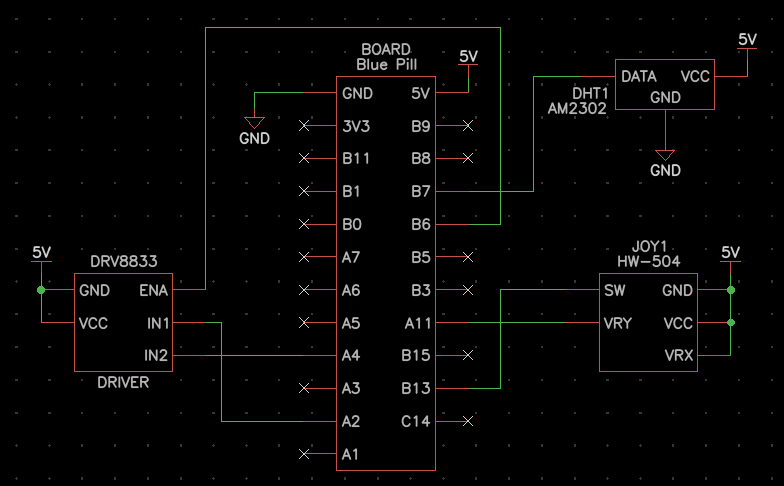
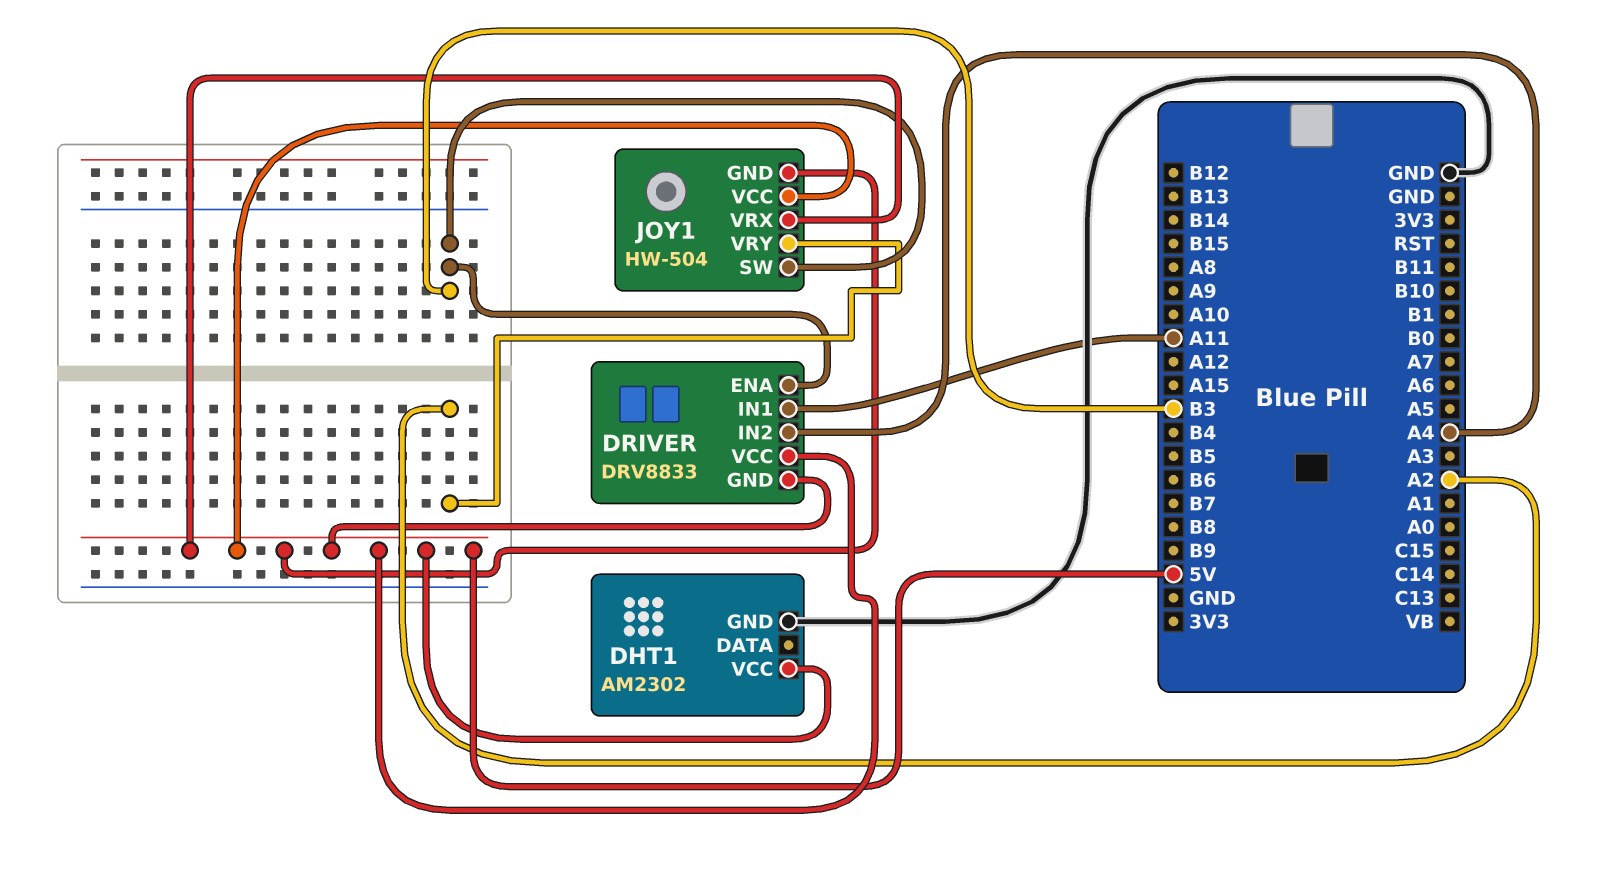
DHT1 pin DATA: B7 -> none
DRIVER pin ENA: B6 -> B3
DRIVER pin IN1: A2 -> A11
JOY1 pin SW: B13 -> B3
JOY1 pin VRY: A11 -> A2

